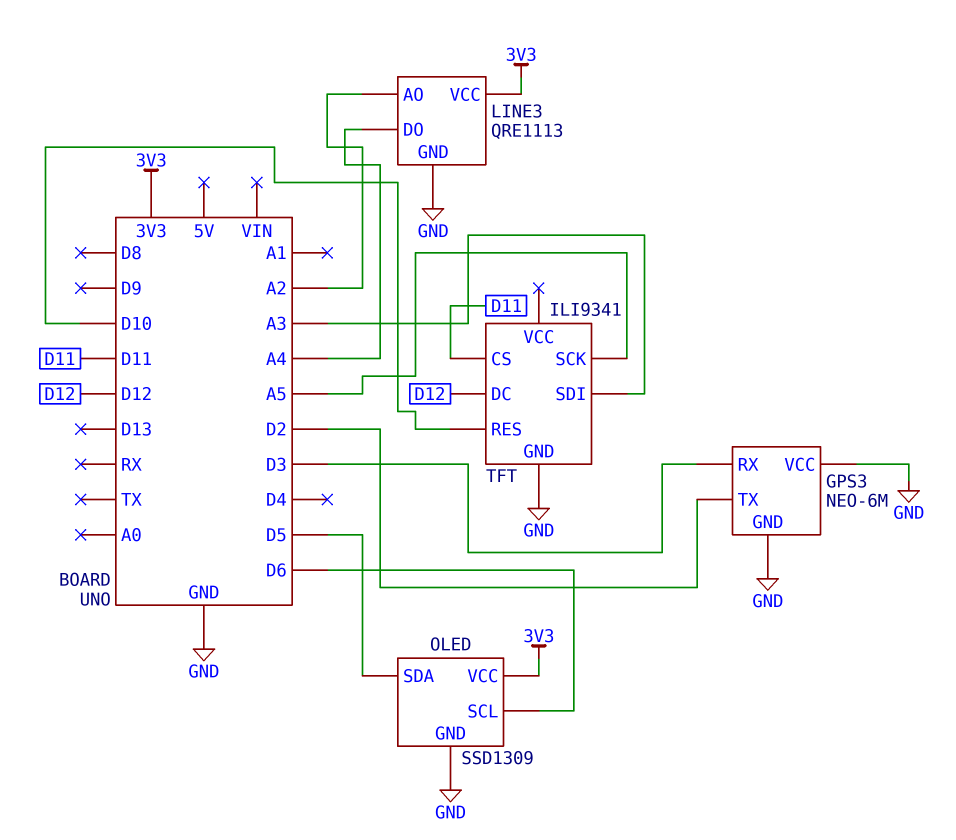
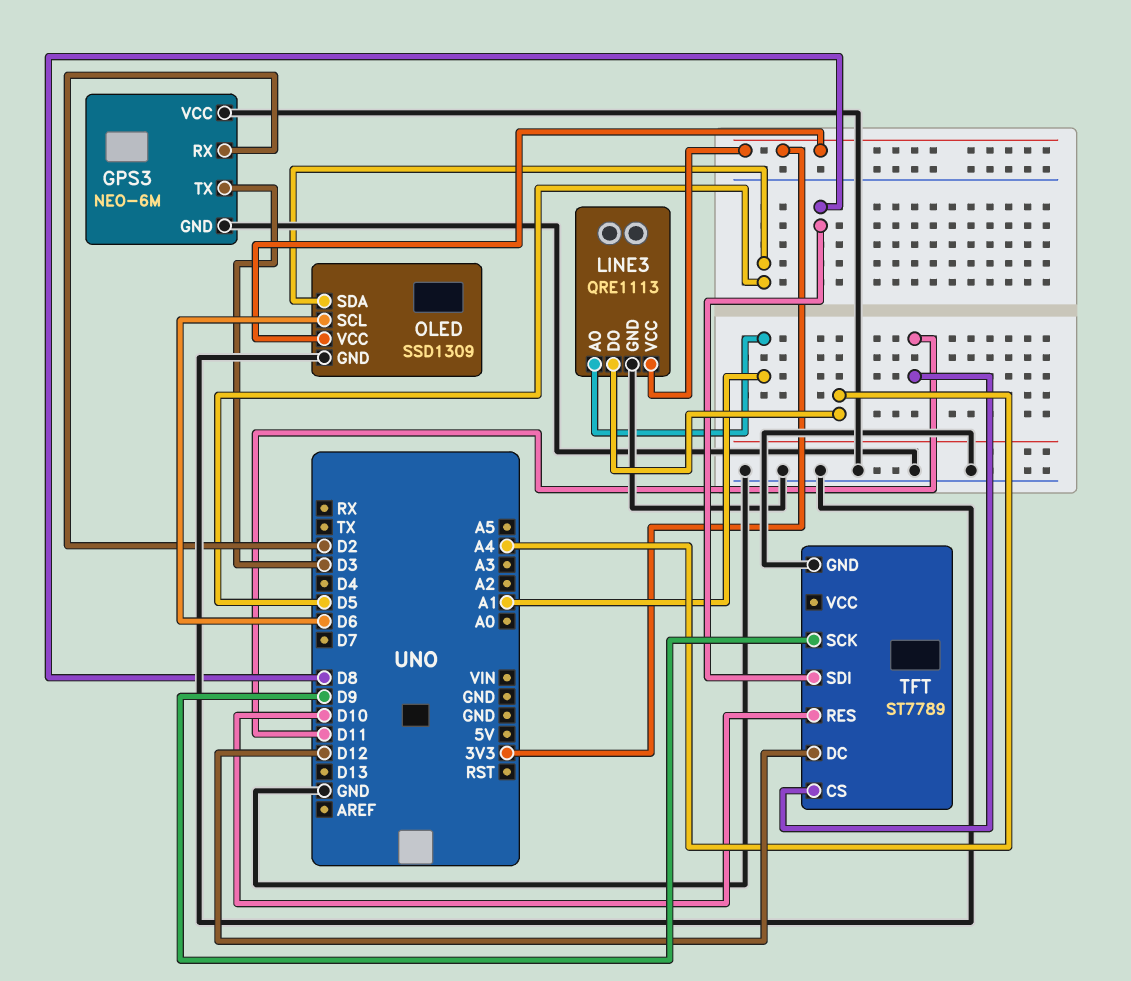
GPS3 pin RX: D3 -> D2
GPS3 pin TX: D2 -> D3
LINE3 pin AO: A2 -> A1
TFT: ILI9341 -> ST7789
TFT pin SCK: A5 -> D9
TFT pin SDI: A3 -> D8

